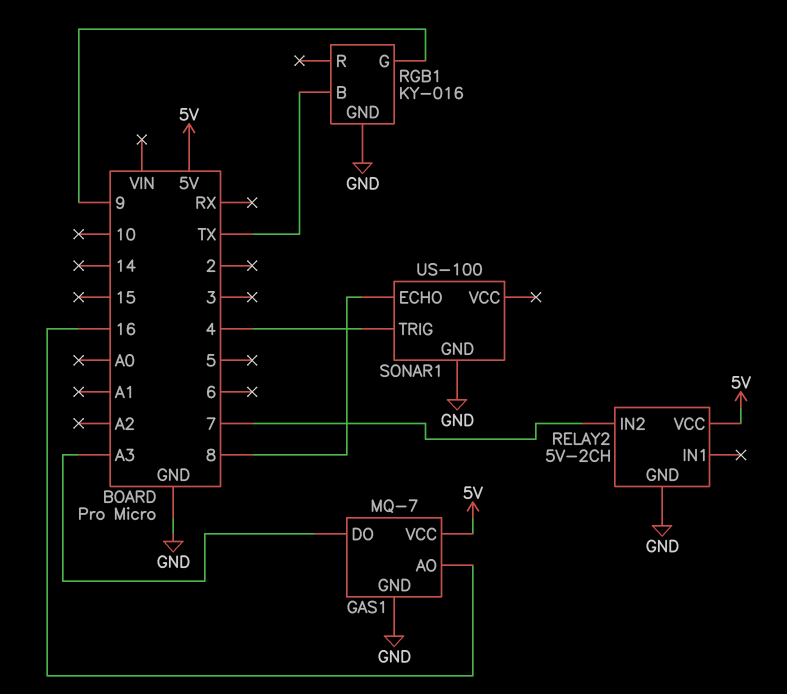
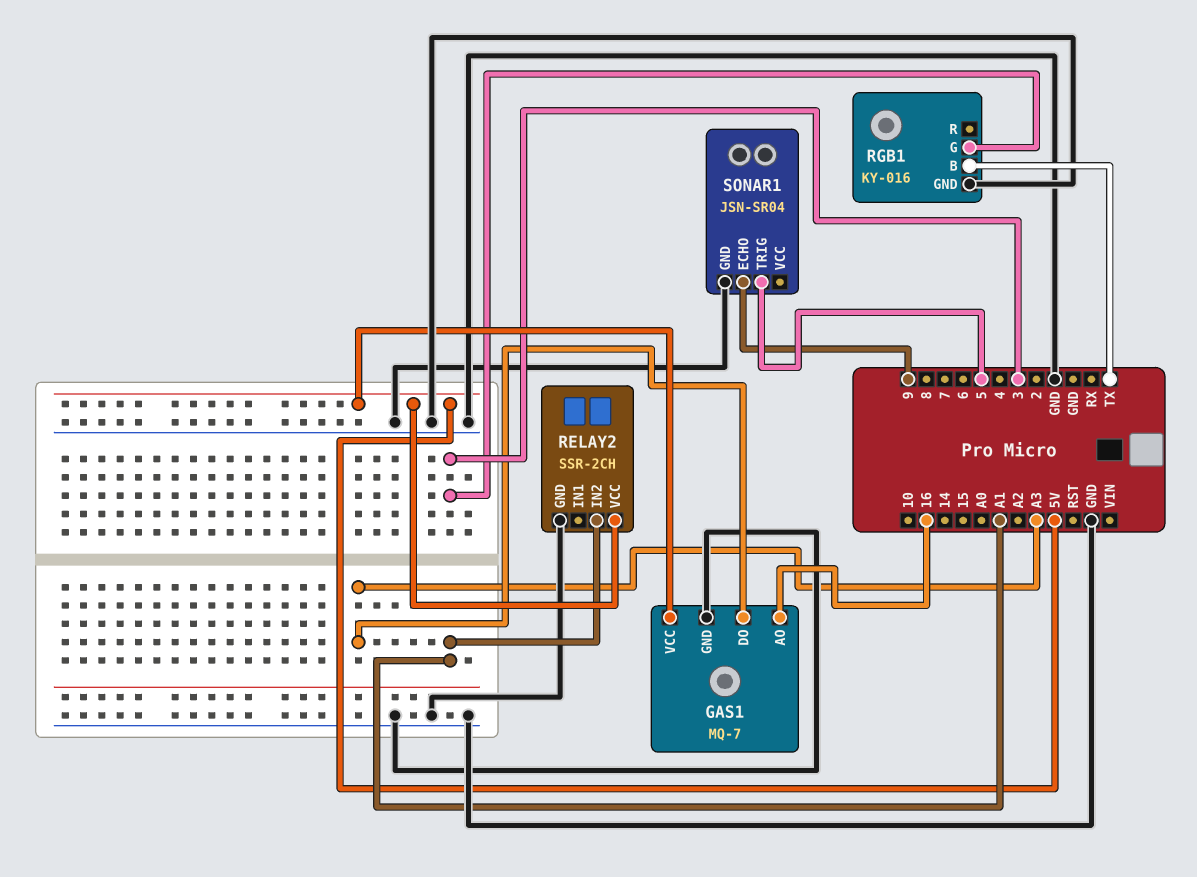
RELAY2: 5V-2CH -> SSR-2CH
RELAY2 pin IN2: 7 -> A1
RGB1 pin G: 9 -> 3
SONAR1: US-100 -> JSN-SR04
SONAR1 pin ECHO: 8 -> 9
SONAR1 pin TRIG: 4 -> 5

